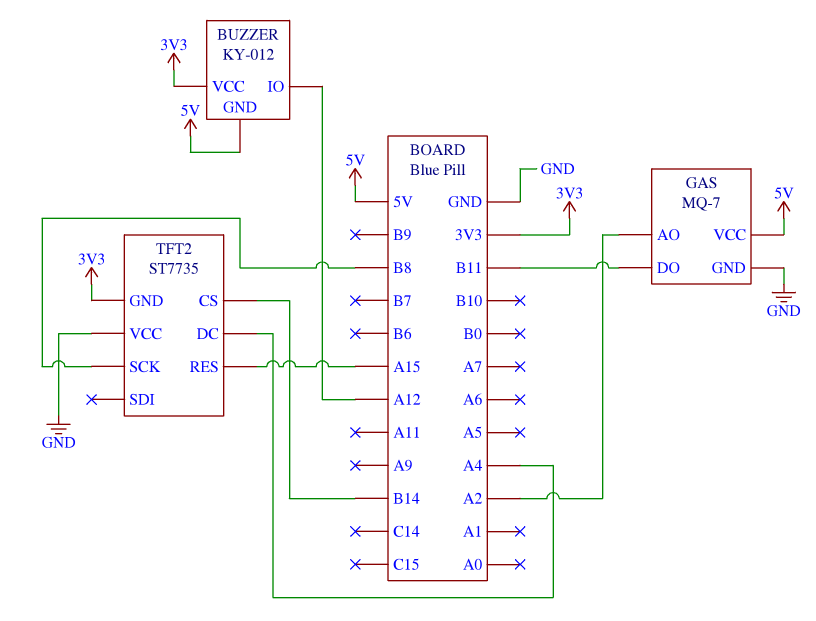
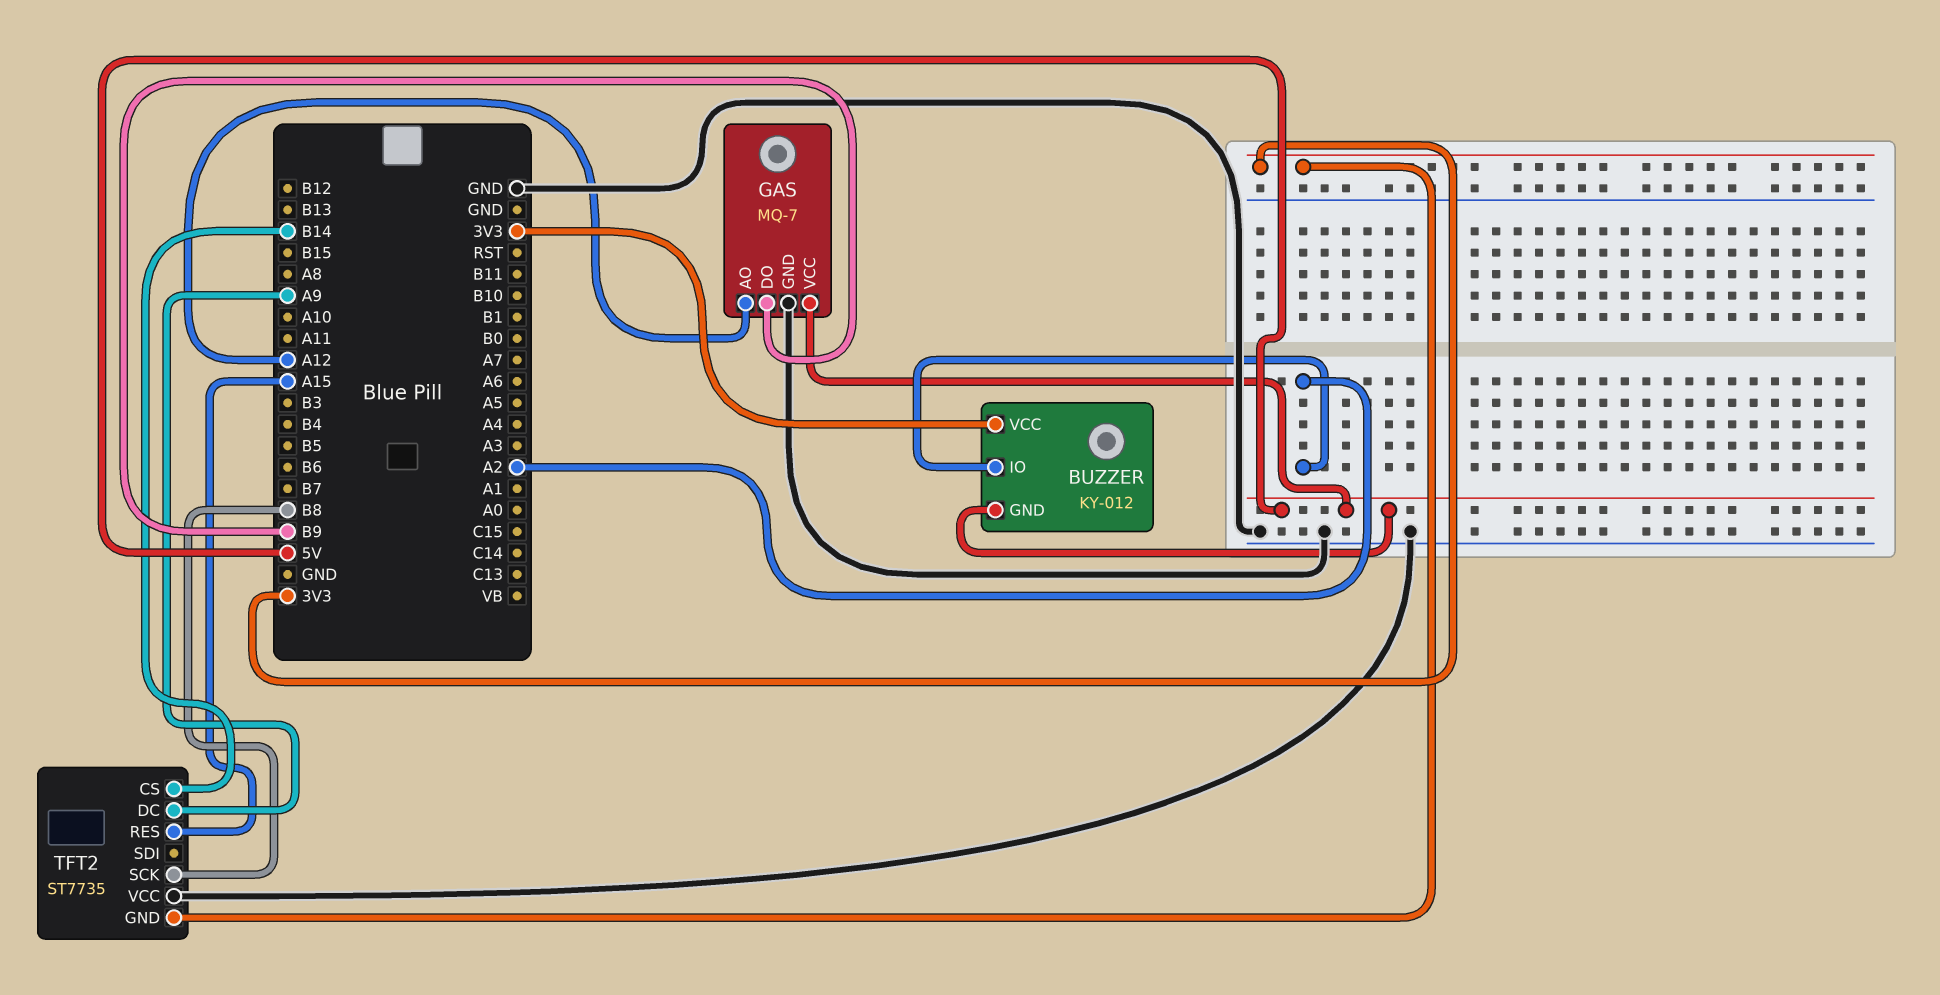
BUZZER pin IO: A12 -> A2
GAS pin AO: A2 -> A12
GAS pin DO: B11 -> B9
TFT2 pin DC: A4 -> A9

